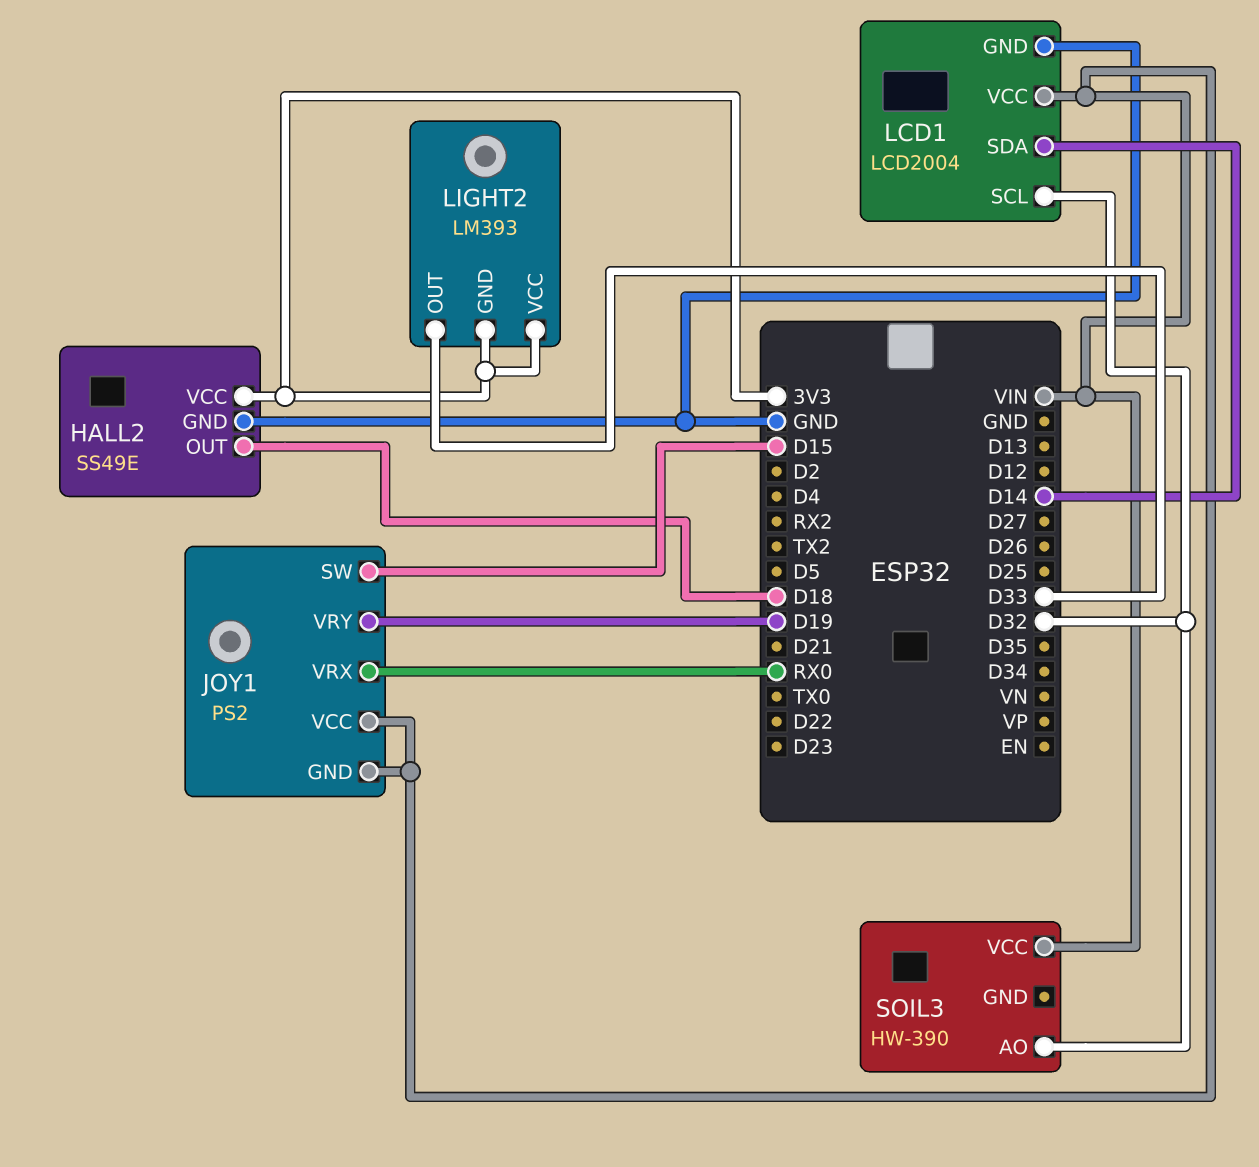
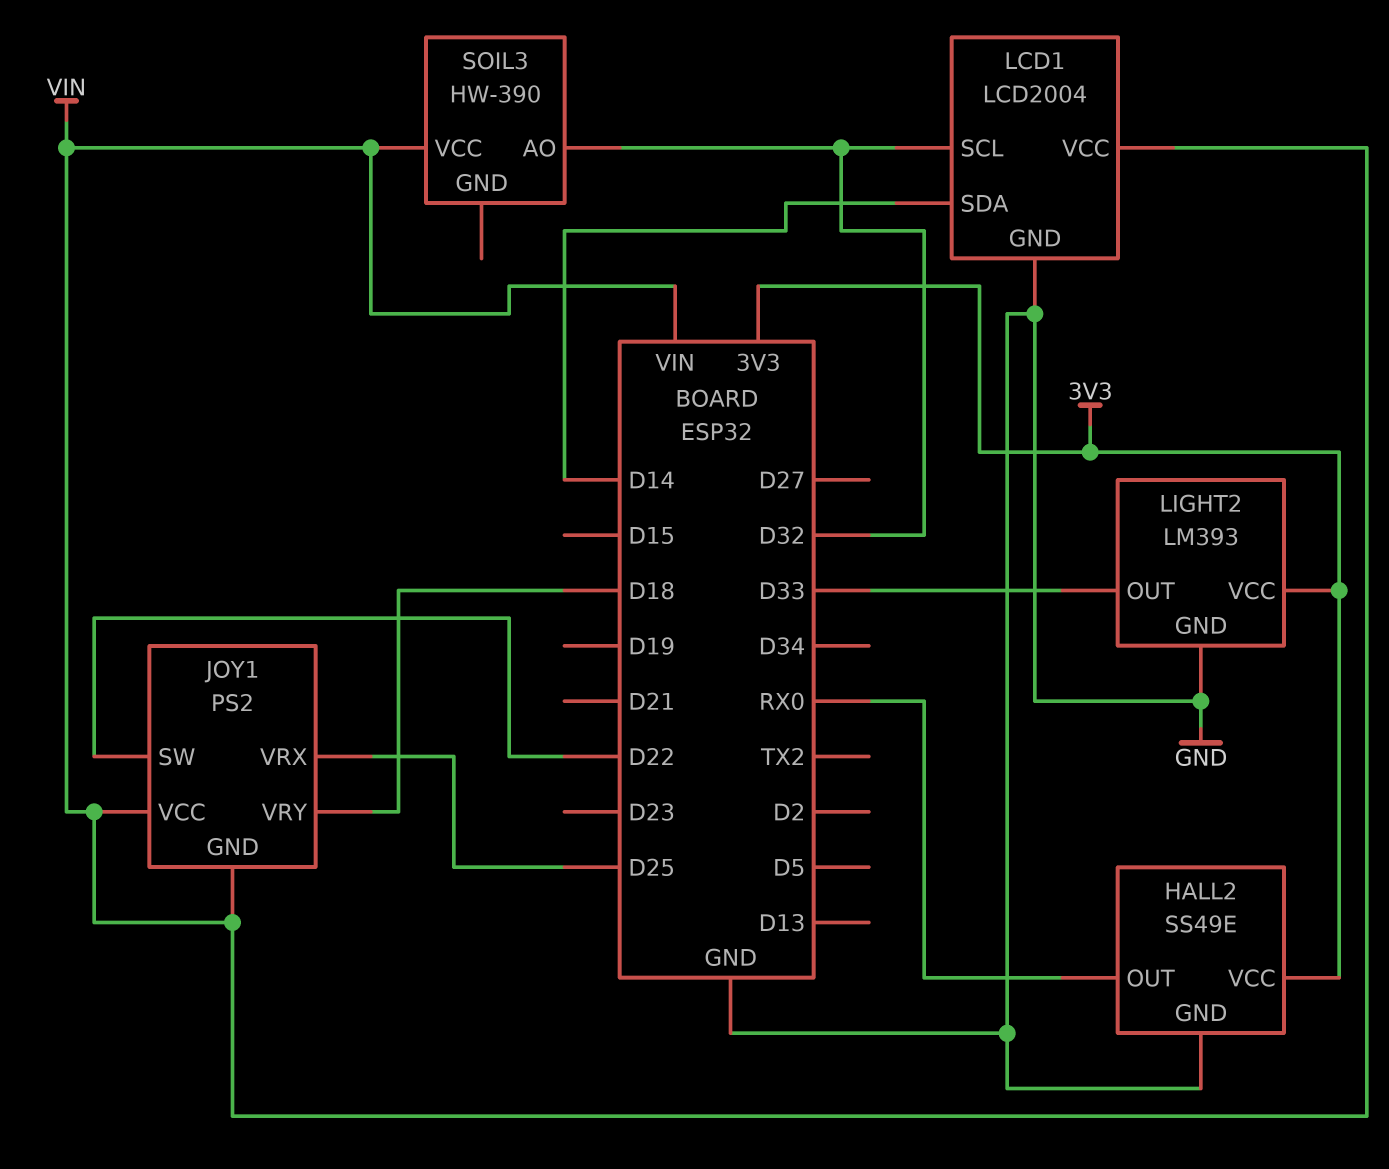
HALL2 pin OUT: D18 -> RX0
JOY1 pin SW: D15 -> D22
JOY1 pin VRX: RX0 -> D25
JOY1 pin VRY: D19 -> D18
LIGHT2 pin GND: 3V3 -> GND

